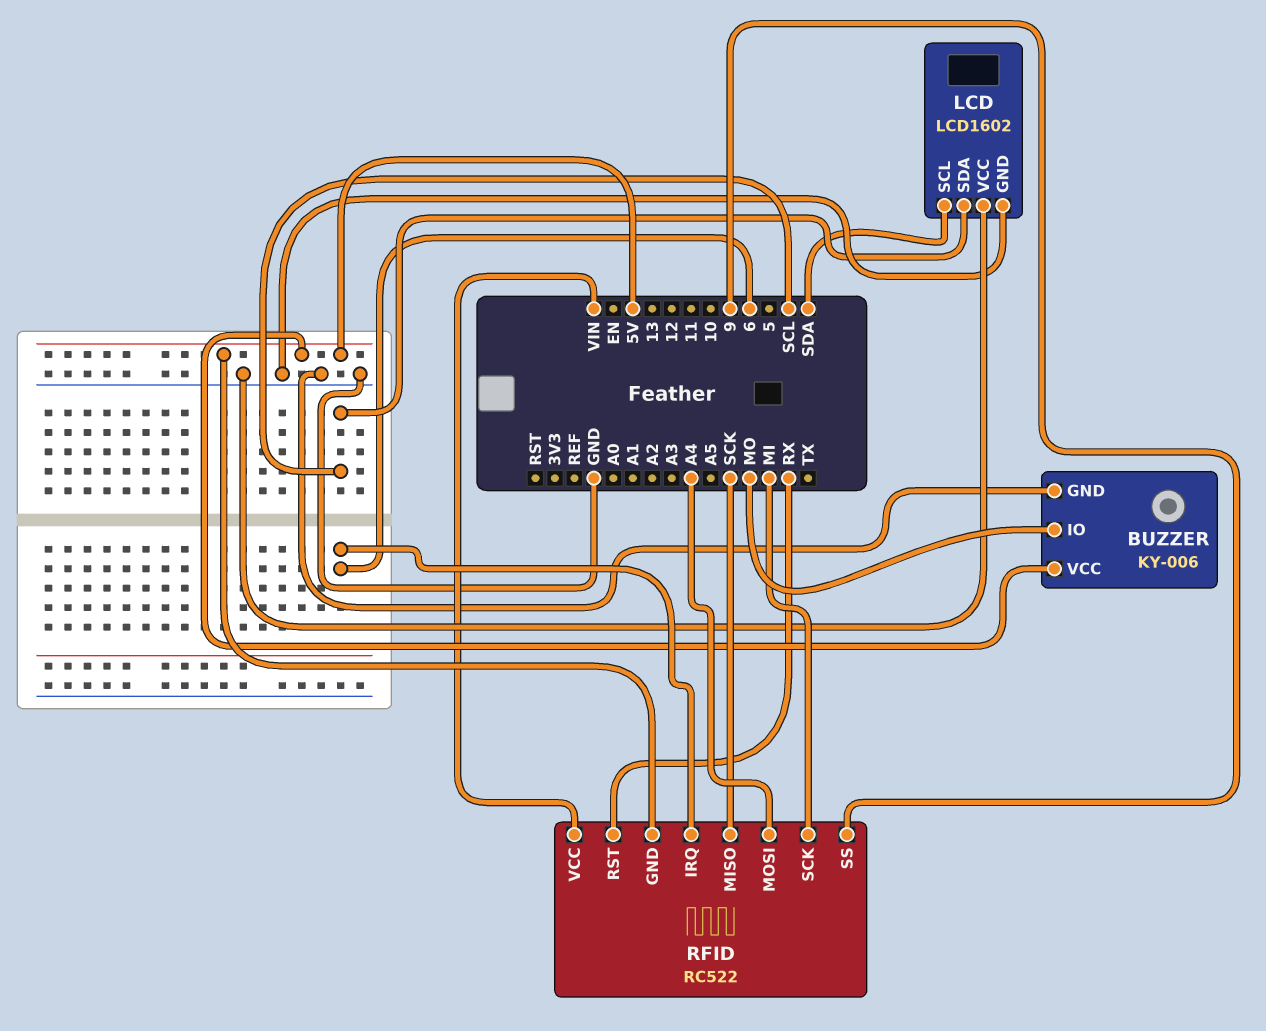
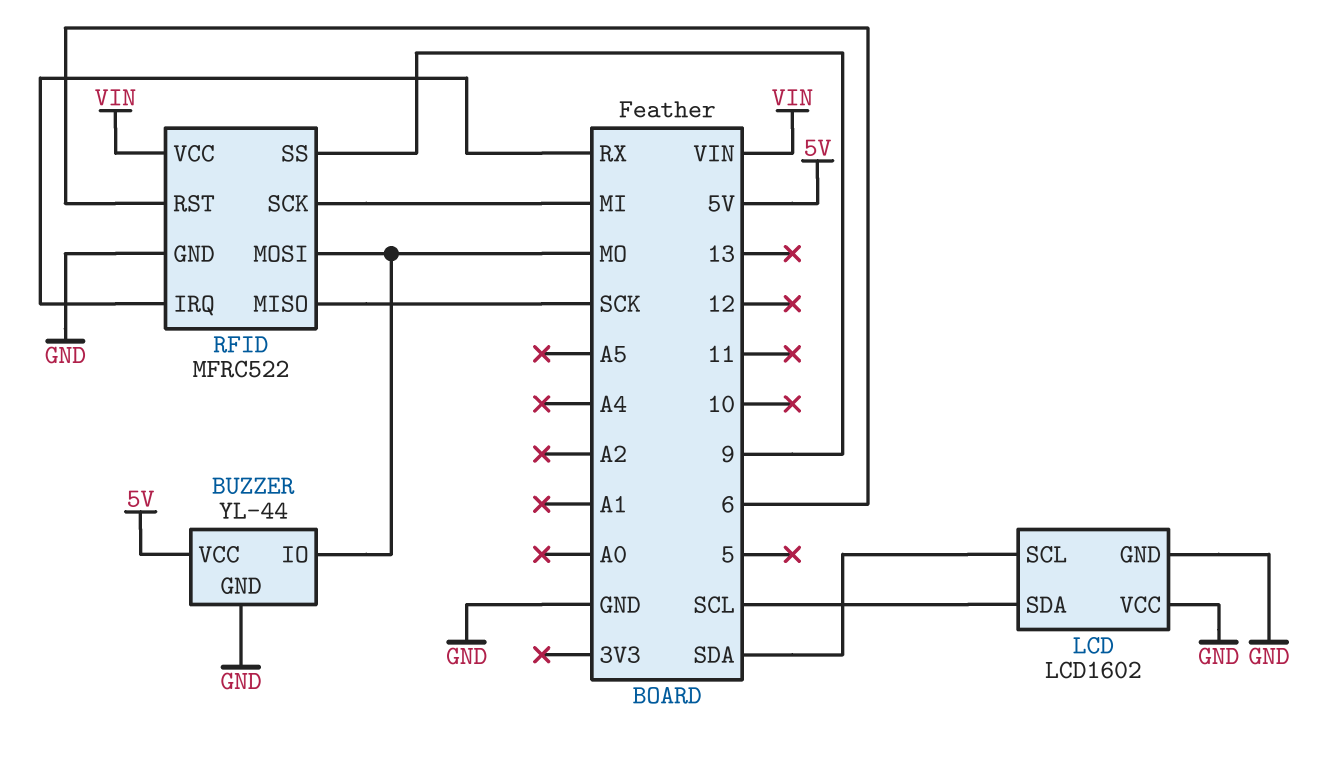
BUZZER: KY-006 -> YL-44
RFID: RC522 -> MFRC522
RFID pin GND: 5V -> GND
RFID pin IRQ: 6 -> RX
RFID pin MOSI: A4 -> MO
RFID pin RST: RX -> 6

